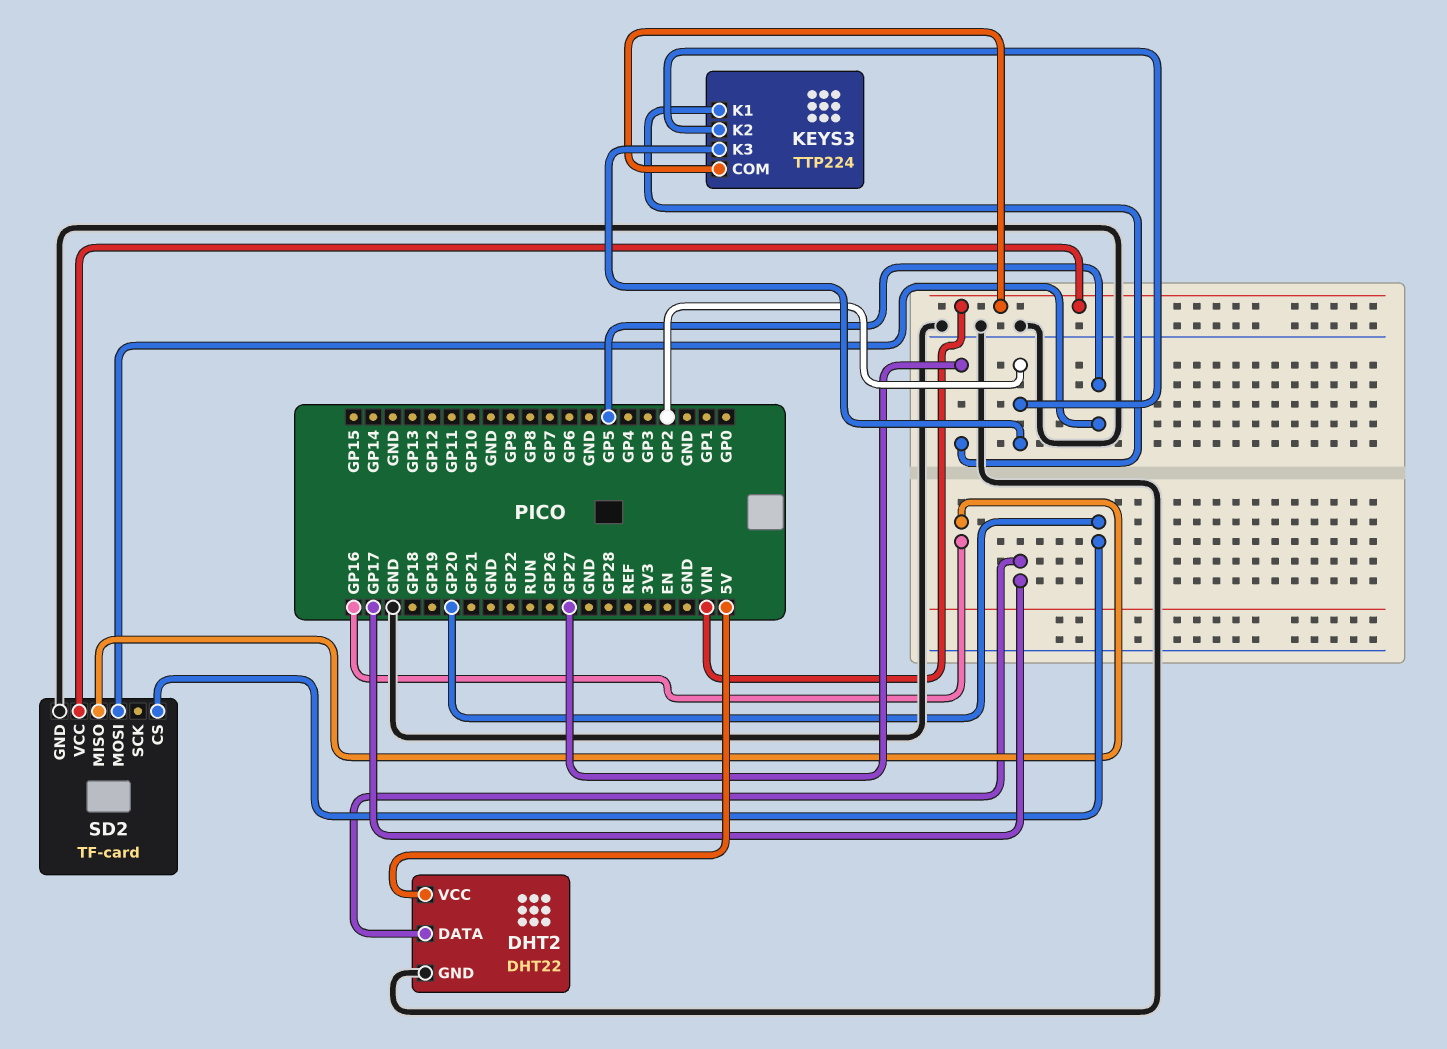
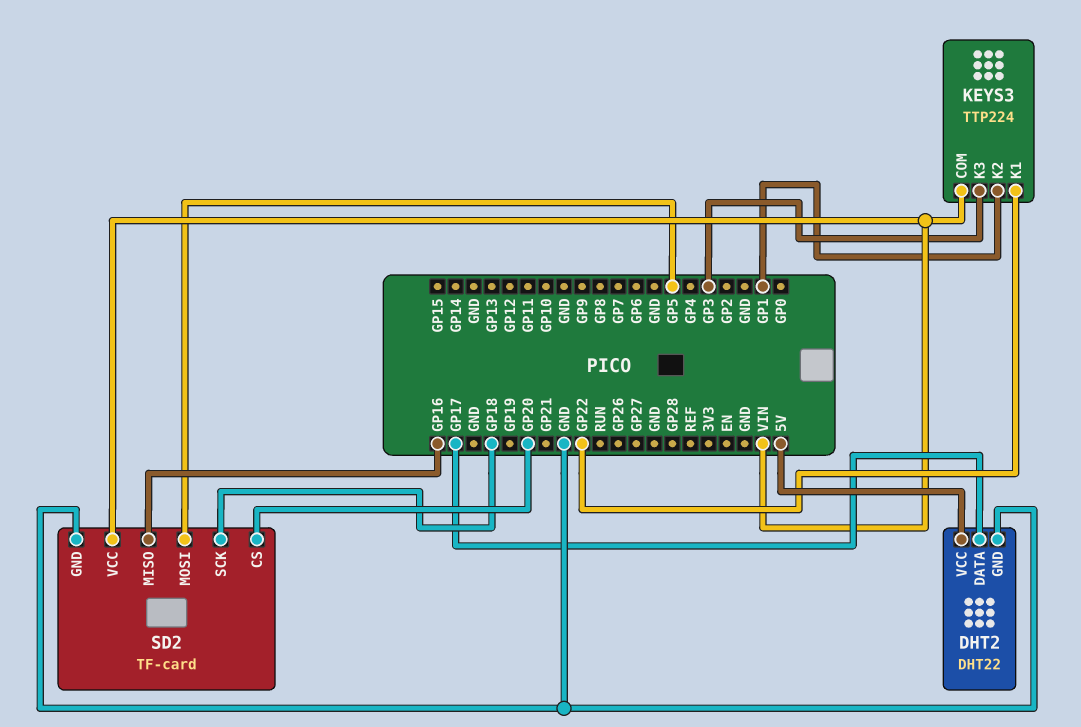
KEYS3 pin K1: GP27 -> GP22
KEYS3 pin K2: GP2 -> GP1
KEYS3 pin K3: GP2 -> GP3
SD2 pin SCK: none -> GP18

